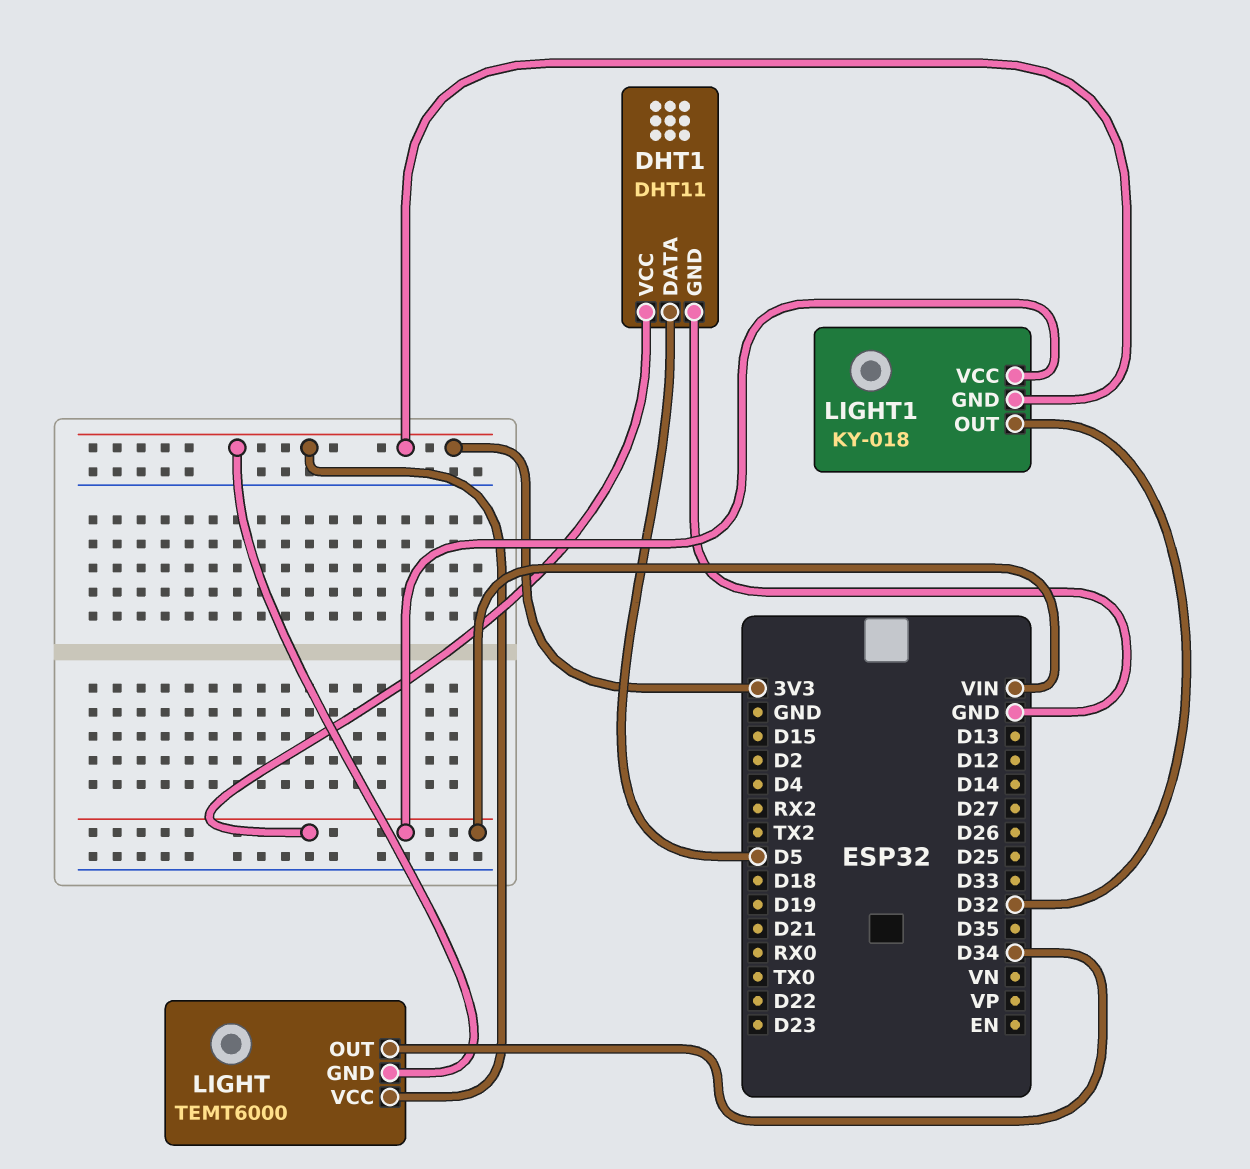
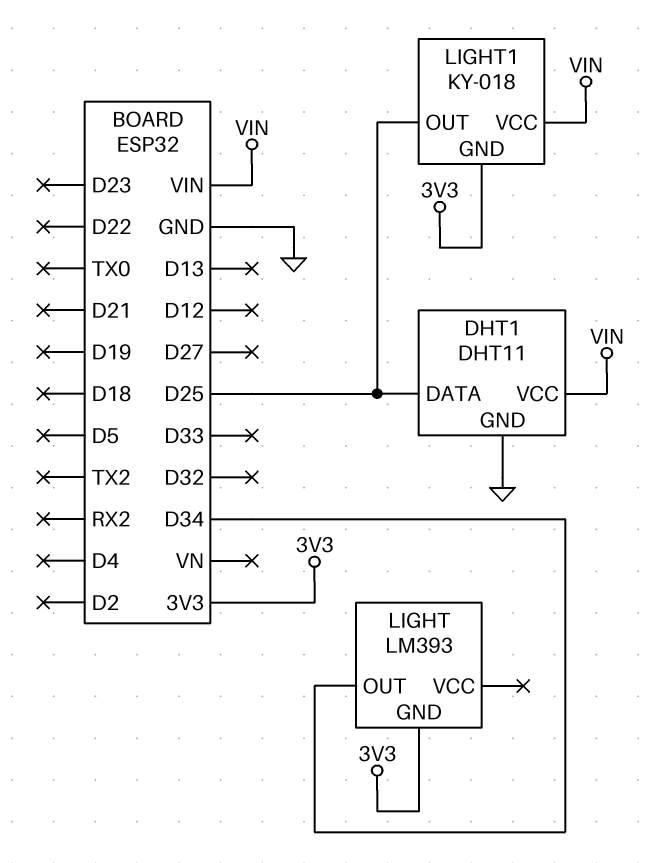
DHT1 pin DATA: D5 -> D25
LIGHT: TEMT6000 -> LM393
LIGHT pin VCC: 3V3 -> none
LIGHT1 pin OUT: D32 -> D25

